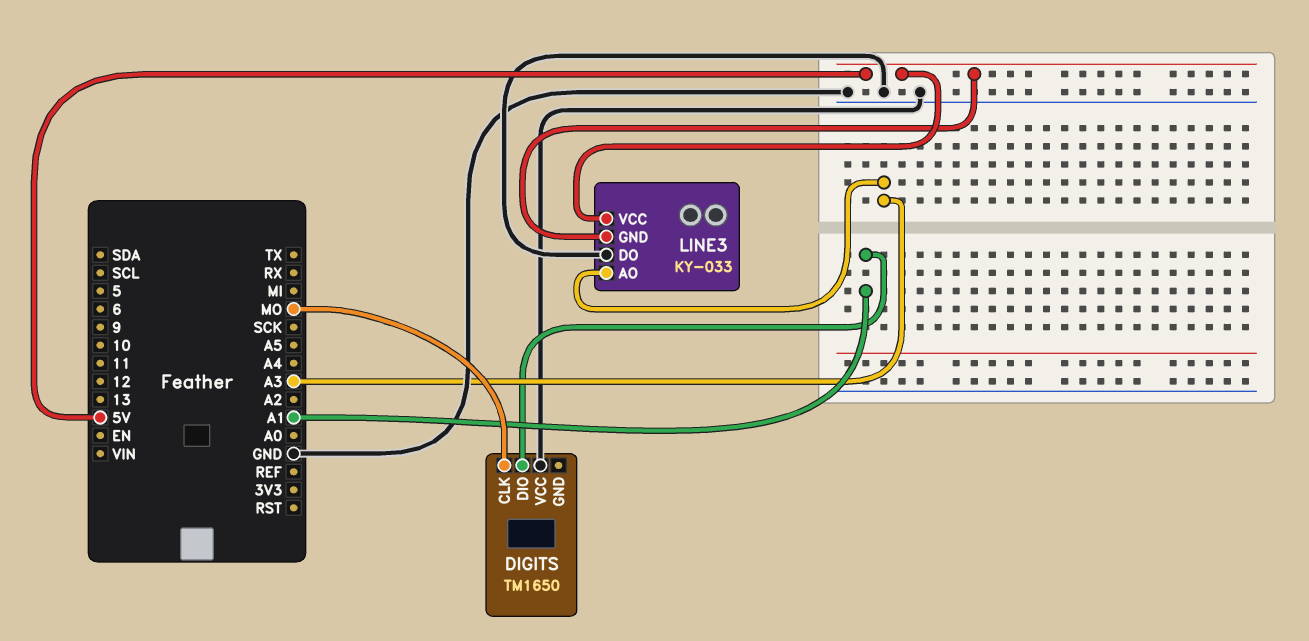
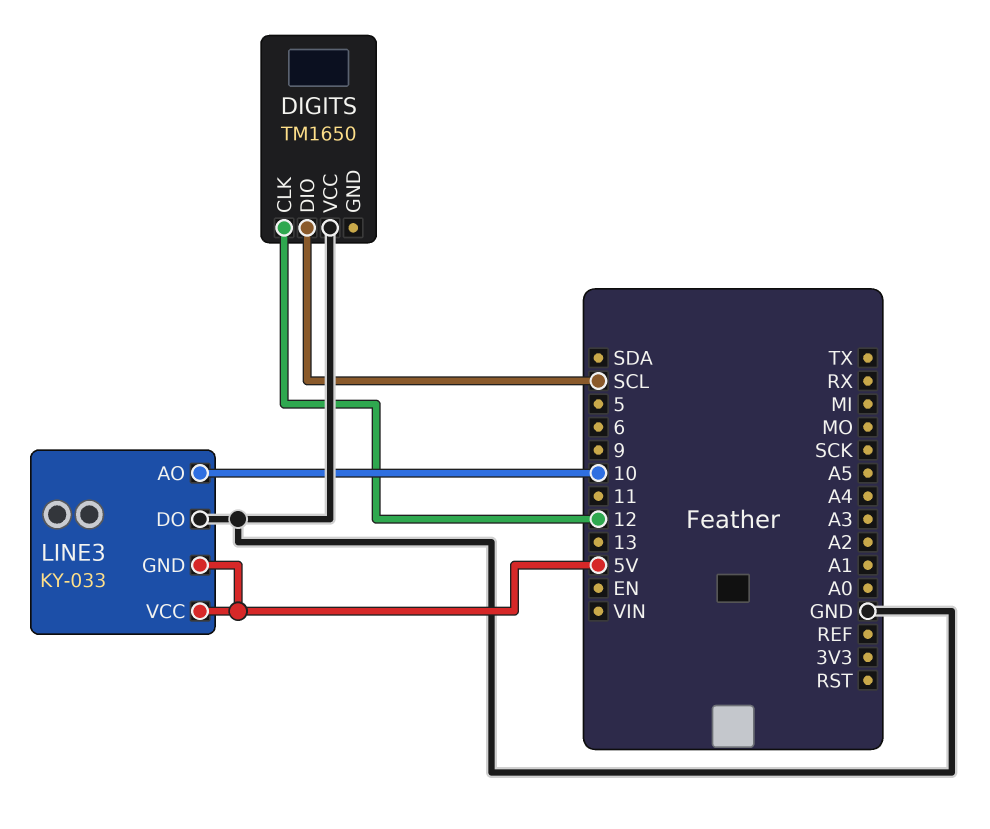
DIGITS pin CLK: MO -> 12
DIGITS pin DIO: A1 -> SCL
LINE3 pin AO: A3 -> 10

